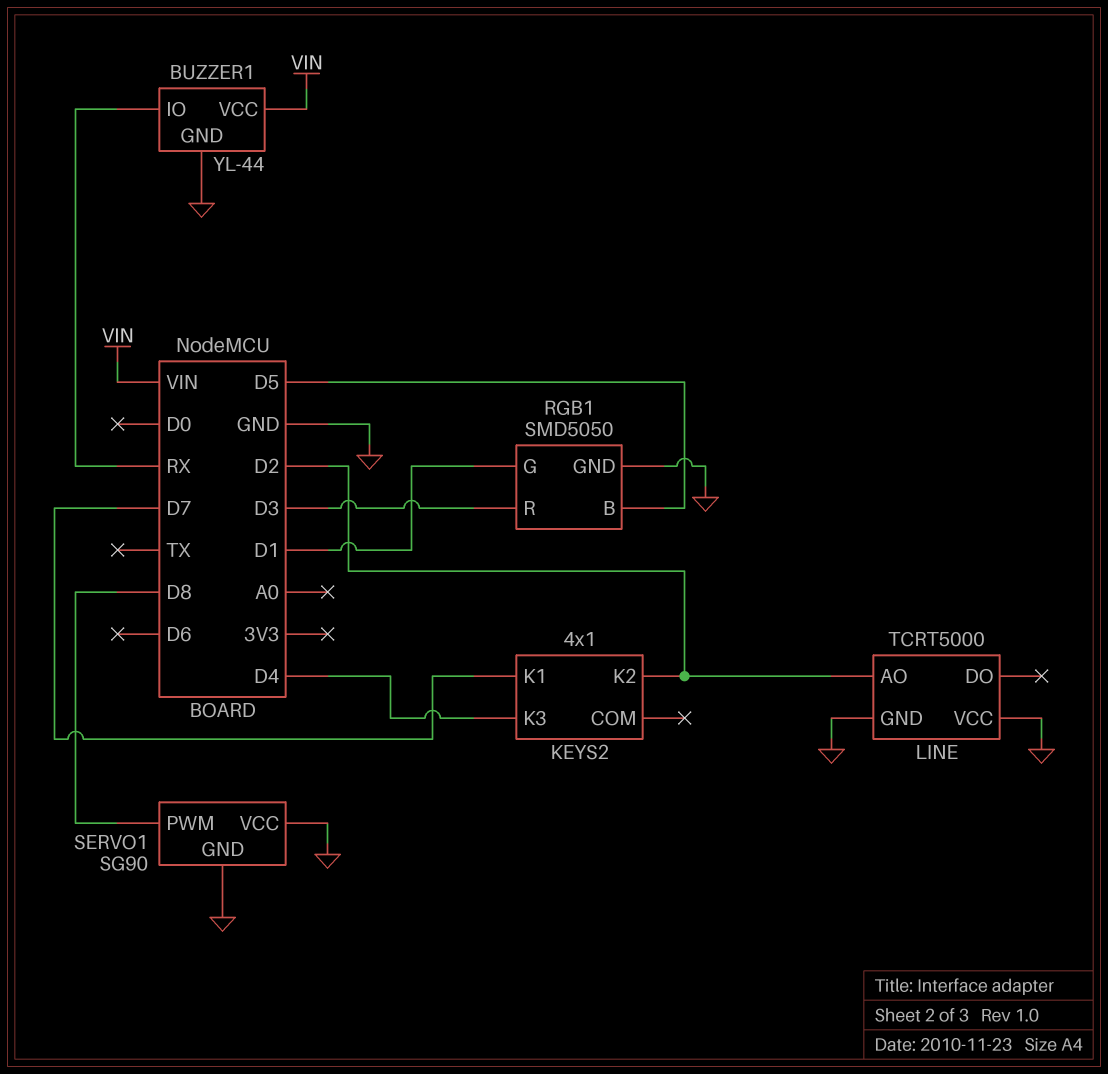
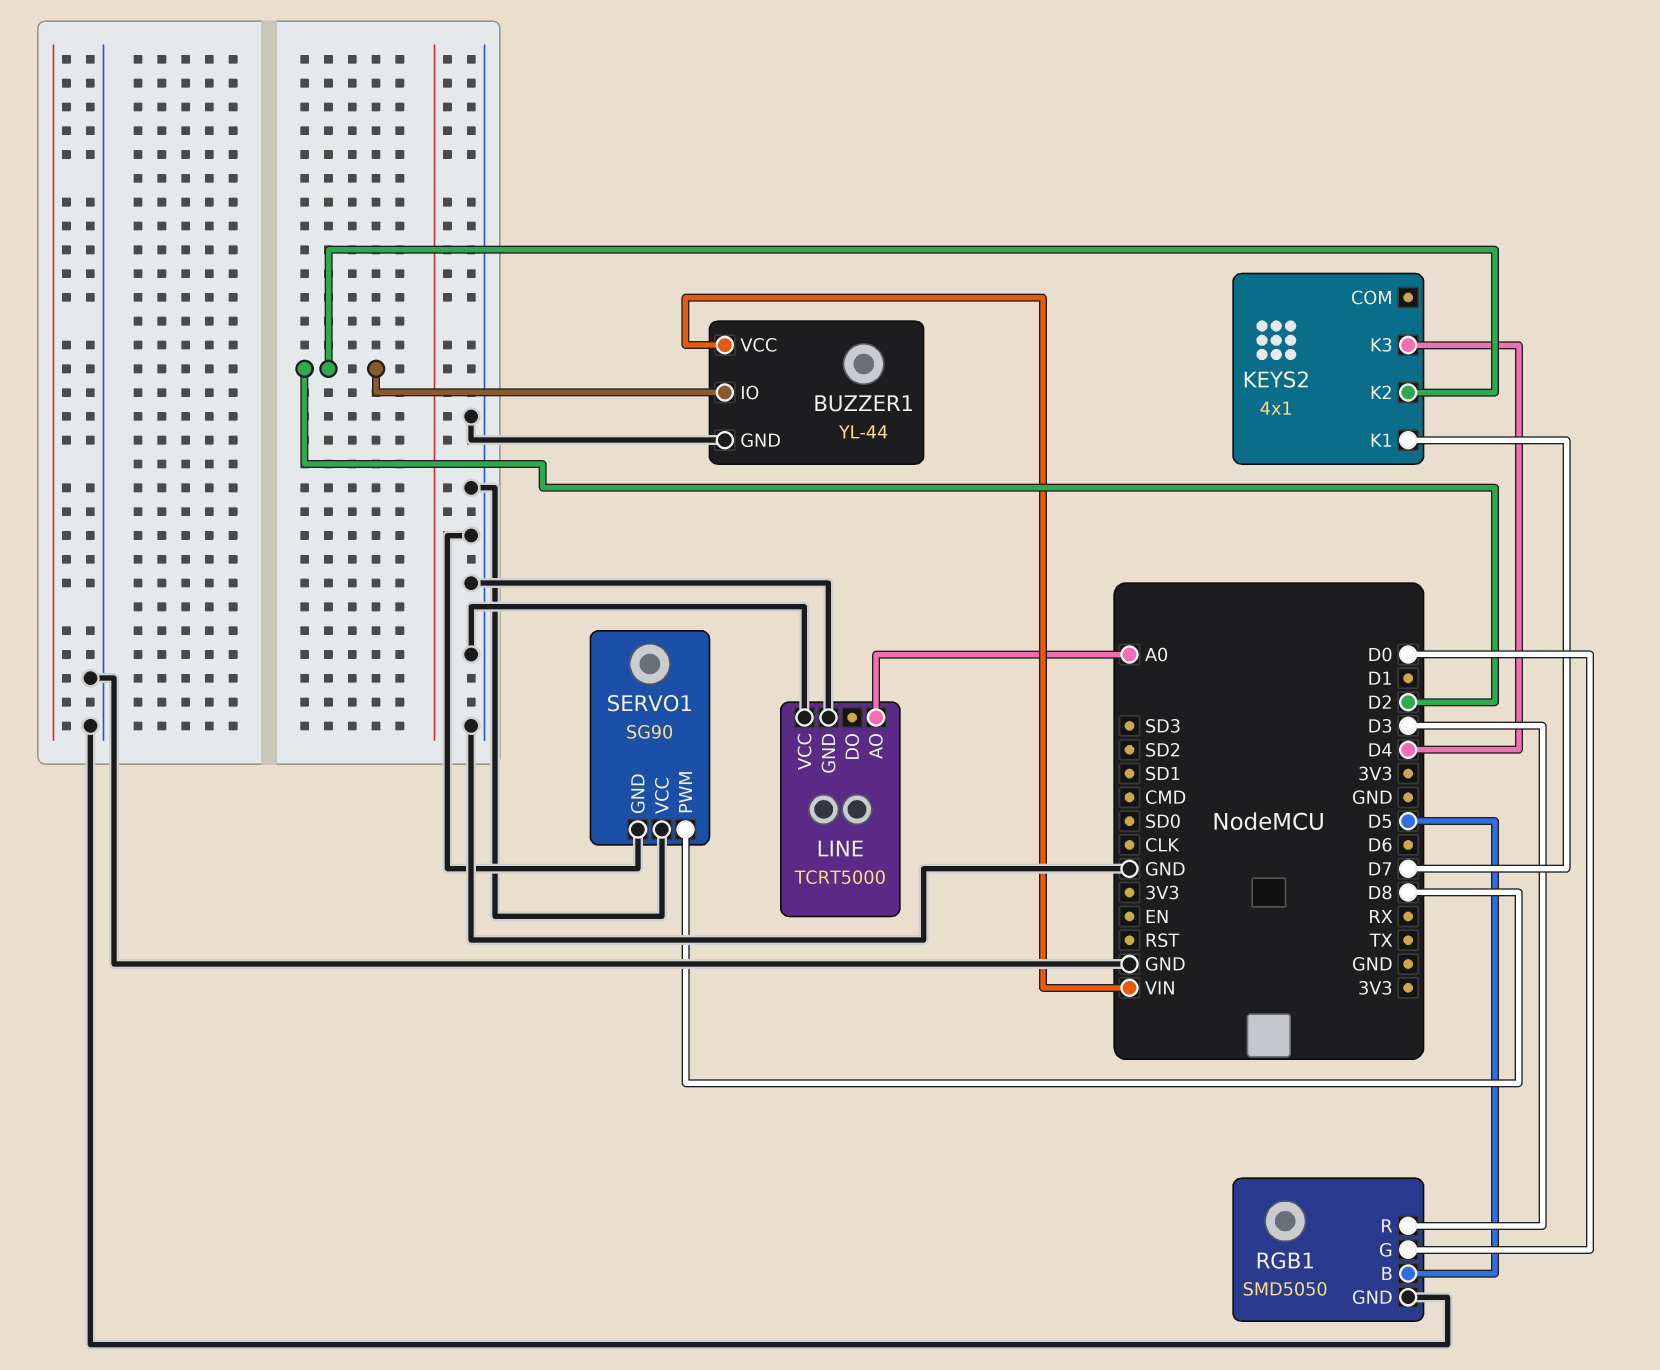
BUZZER1 pin IO: RX -> D2
LINE pin AO: D2 -> A0
RGB1 pin G: D1 -> D0

